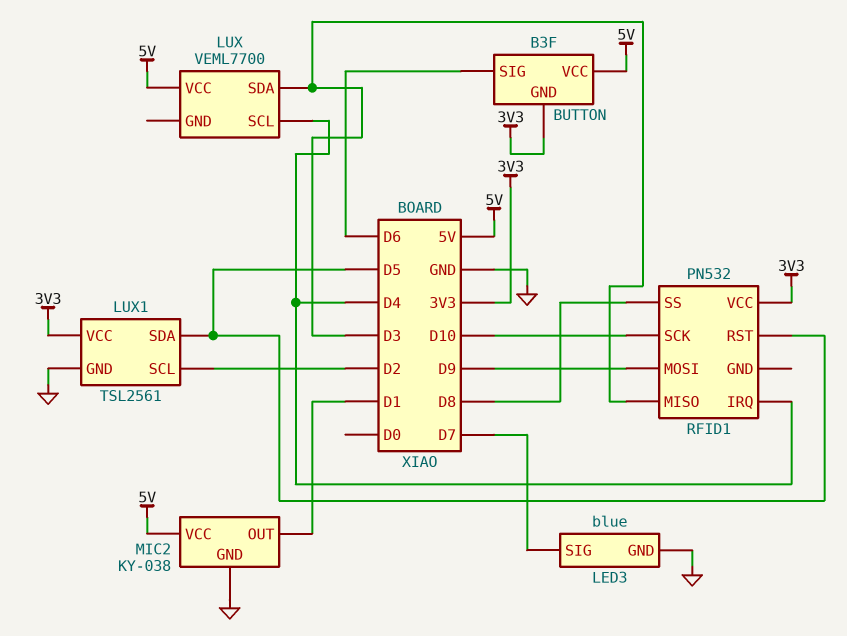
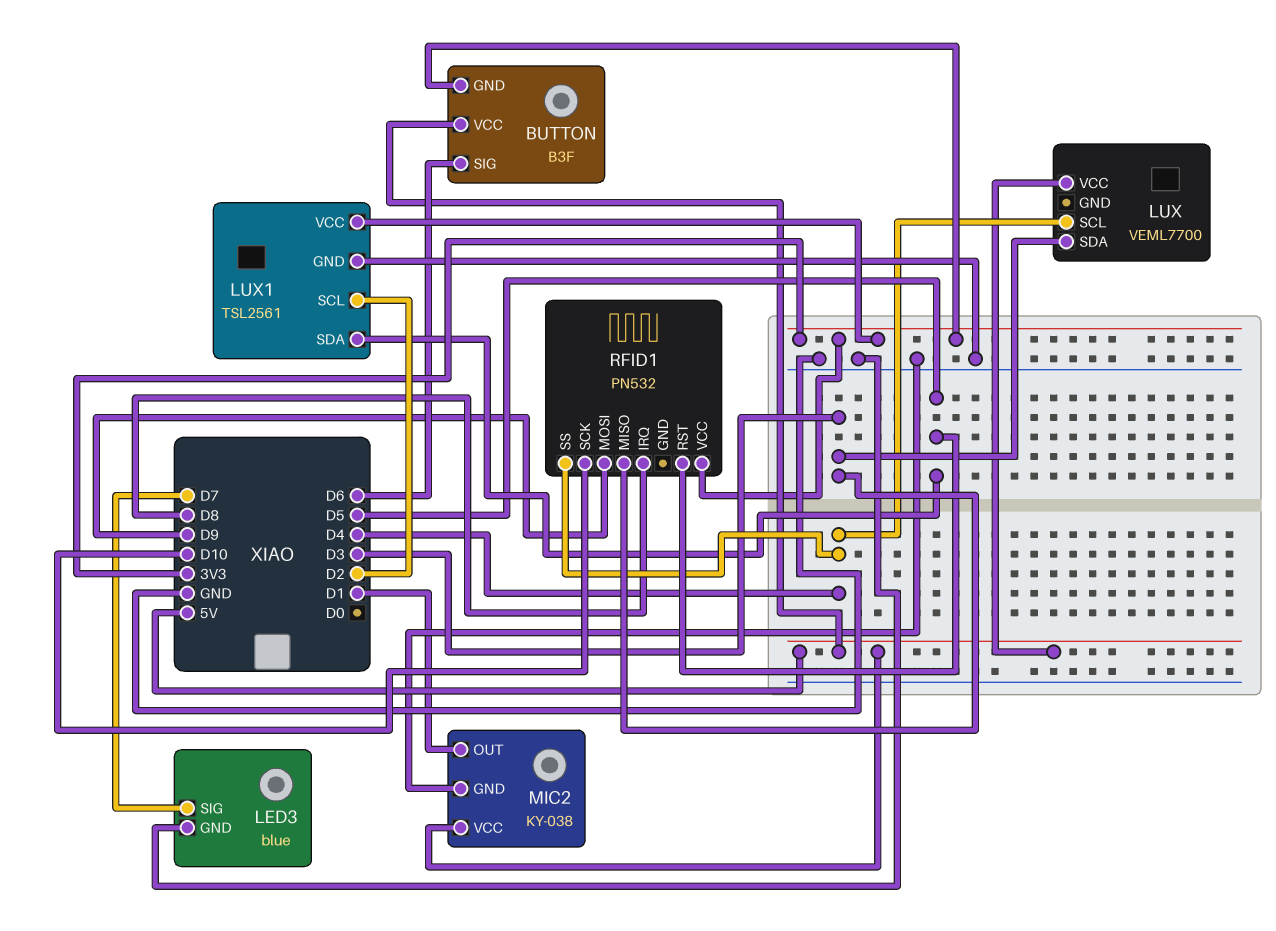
RFID1 pin IRQ: D4 -> D8
RFID1 pin SS: D8 -> D4

